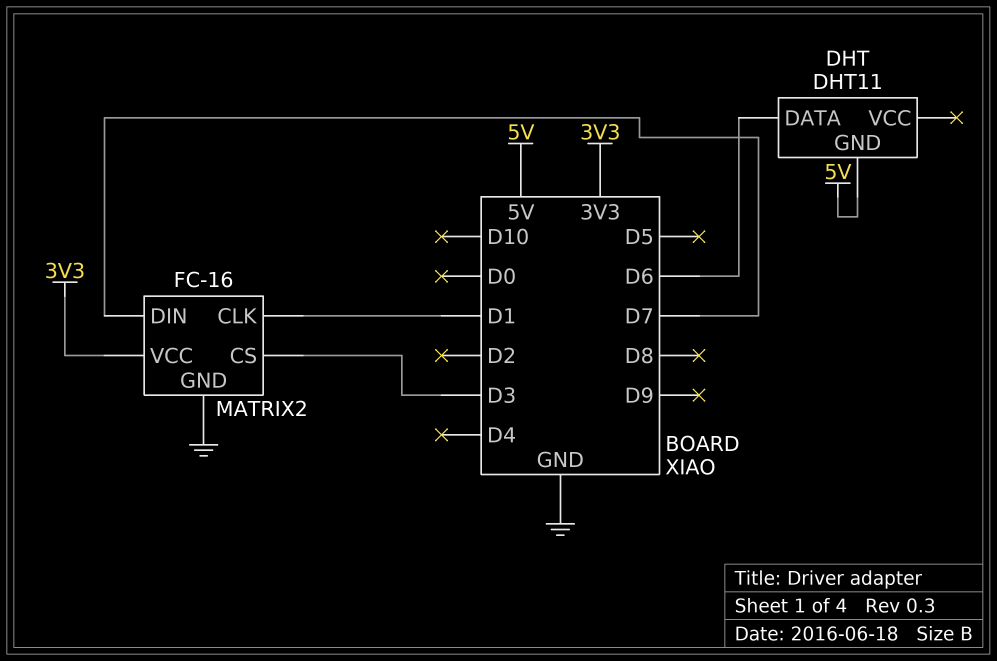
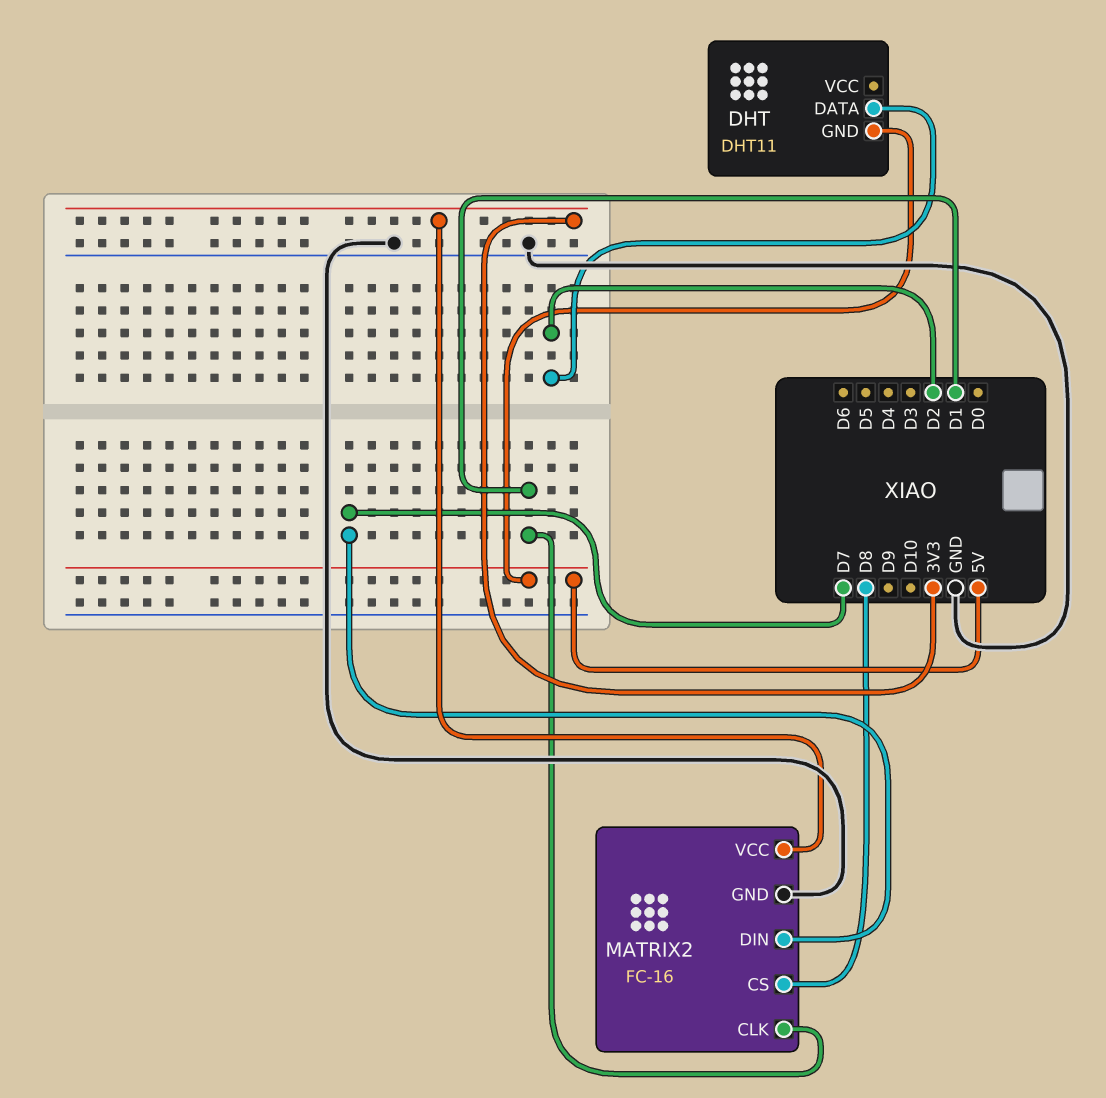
DHT pin DATA: D6 -> D2
MATRIX2 pin CS: D3 -> D8

